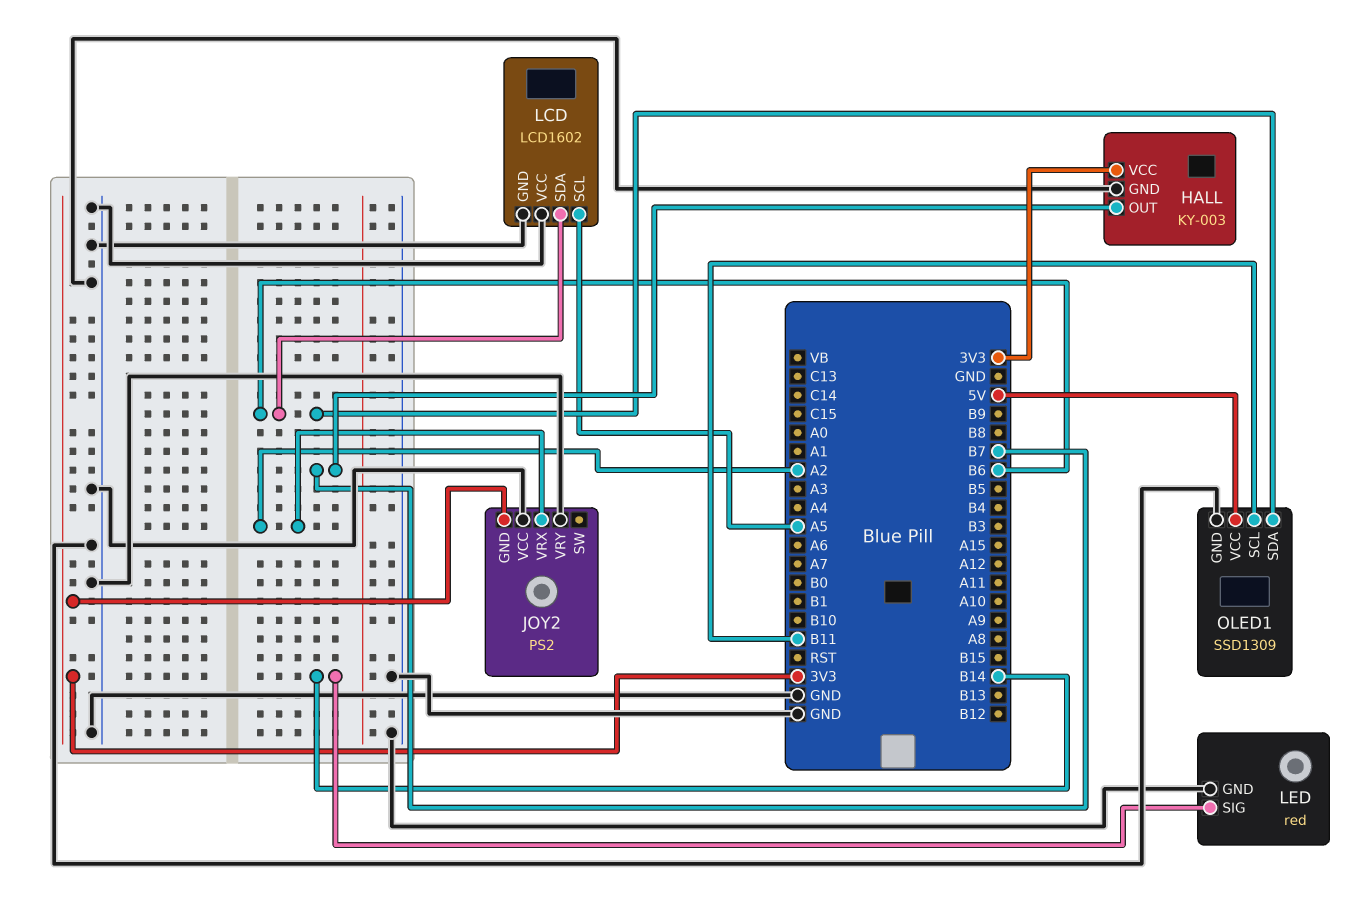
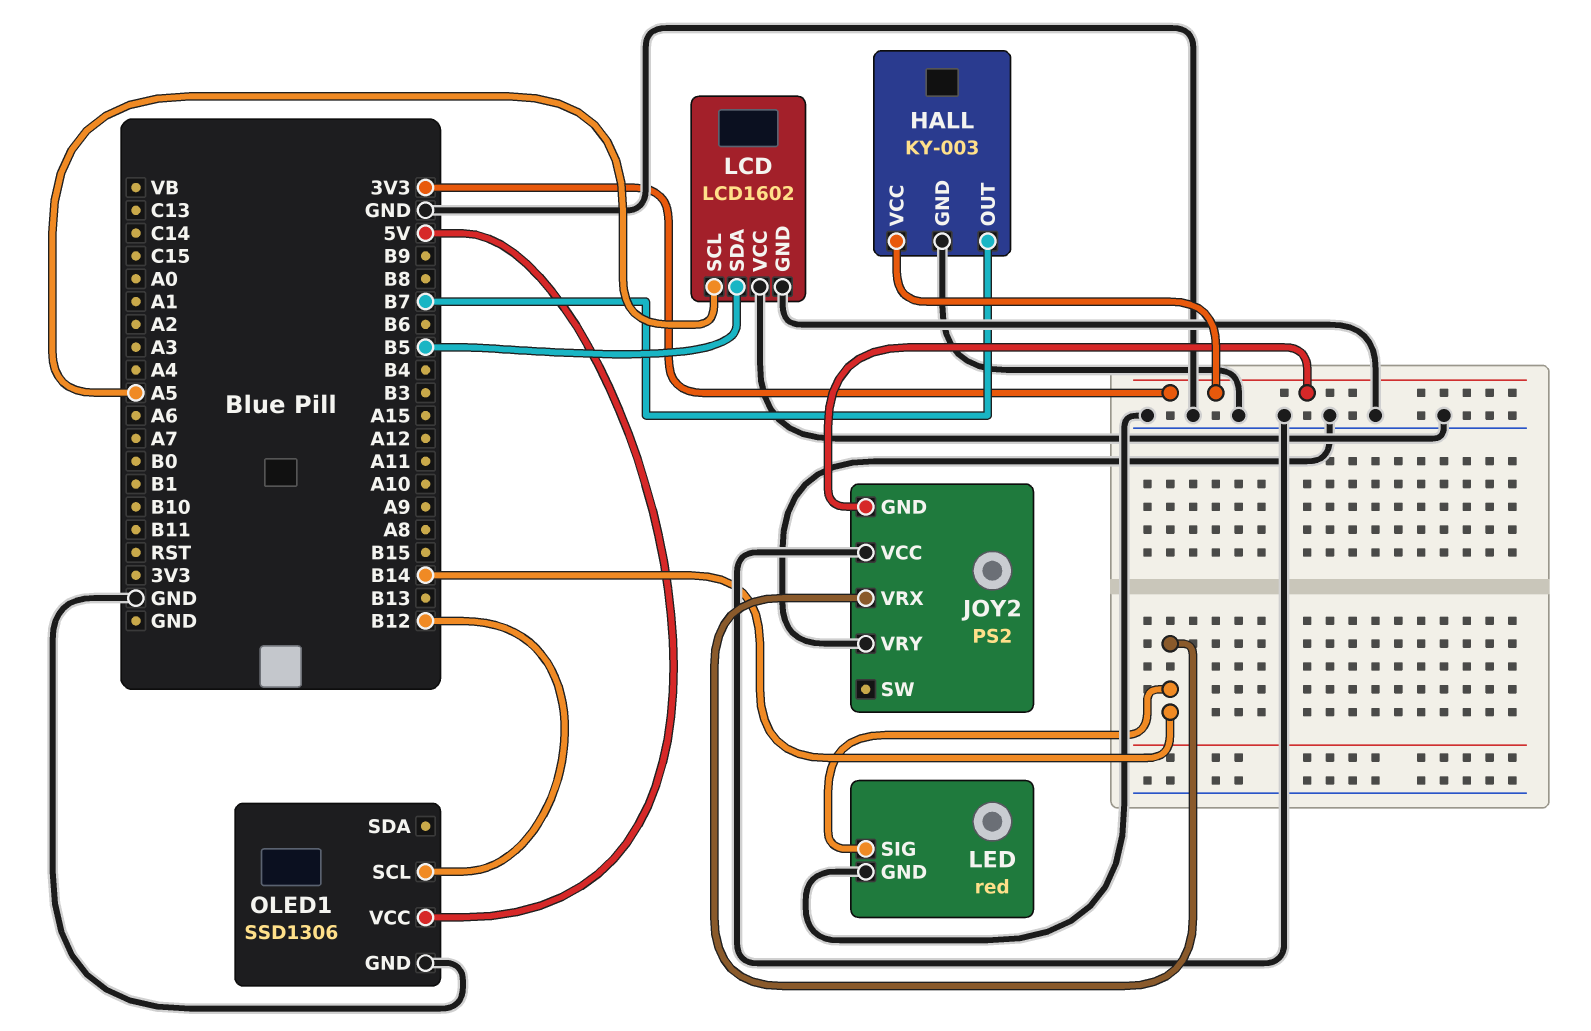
JOY2 pin VRX: A2 -> B14
LCD pin SDA: B6 -> B5
OLED1: SSD1309 -> SSD1306
OLED1 pin SCL: B11 -> B12
OLED1 pin SDA: B6 -> none

